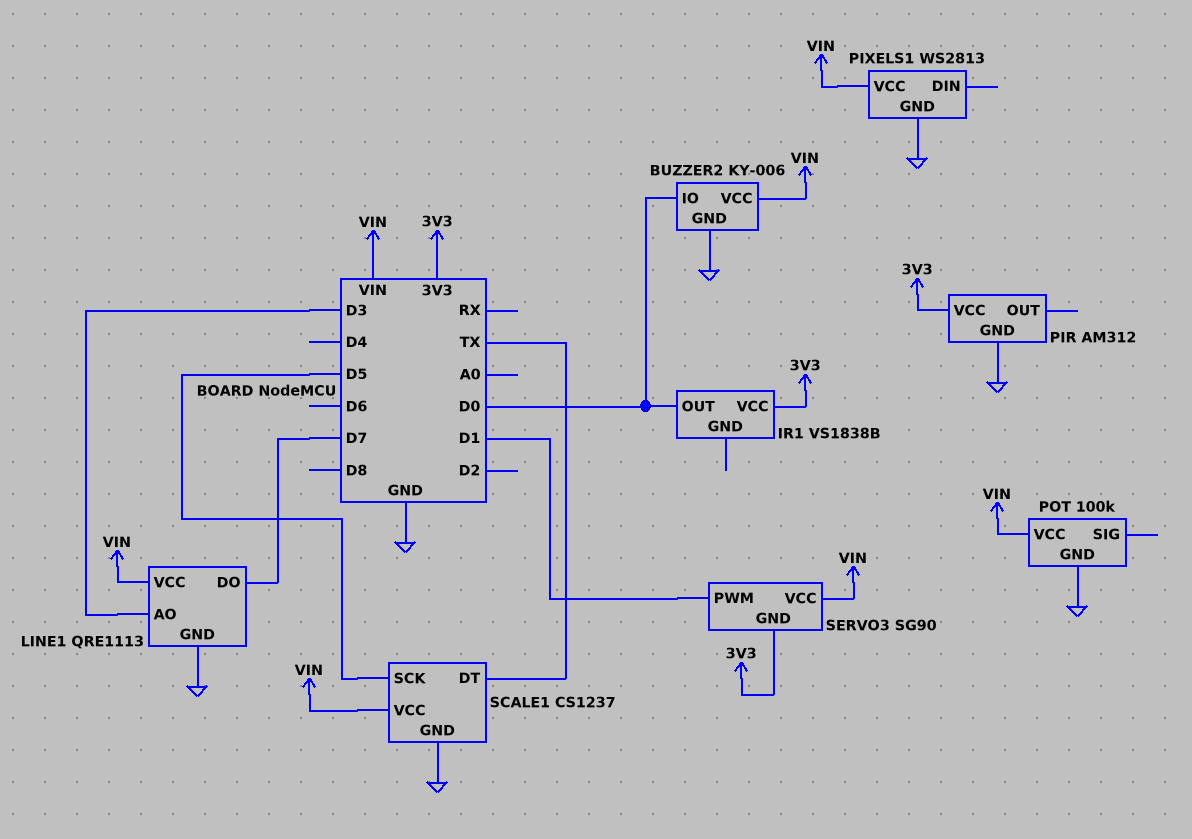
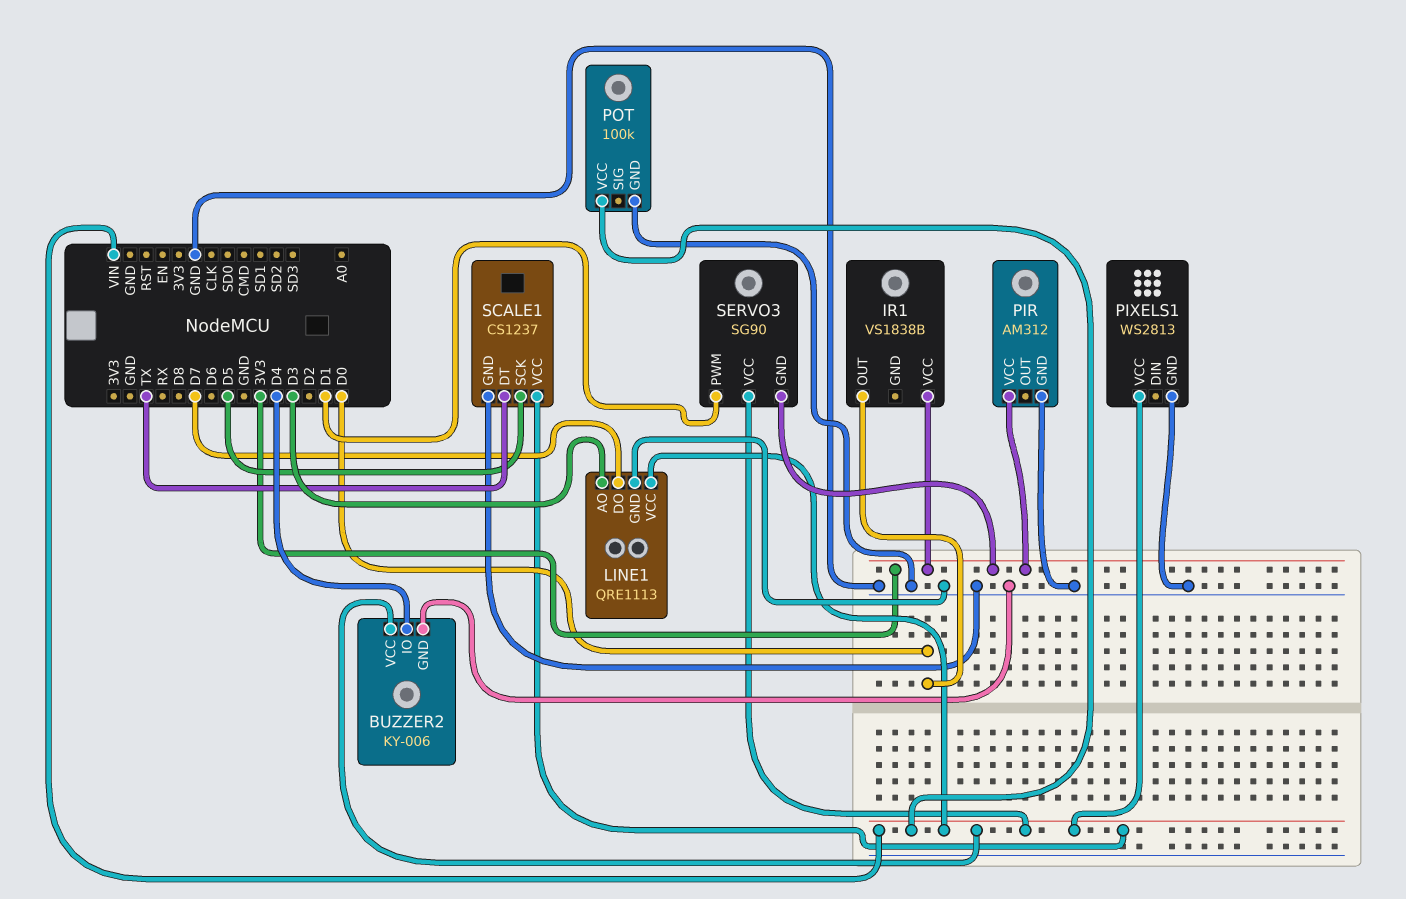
BUZZER2 pin IO: D0 -> D4

